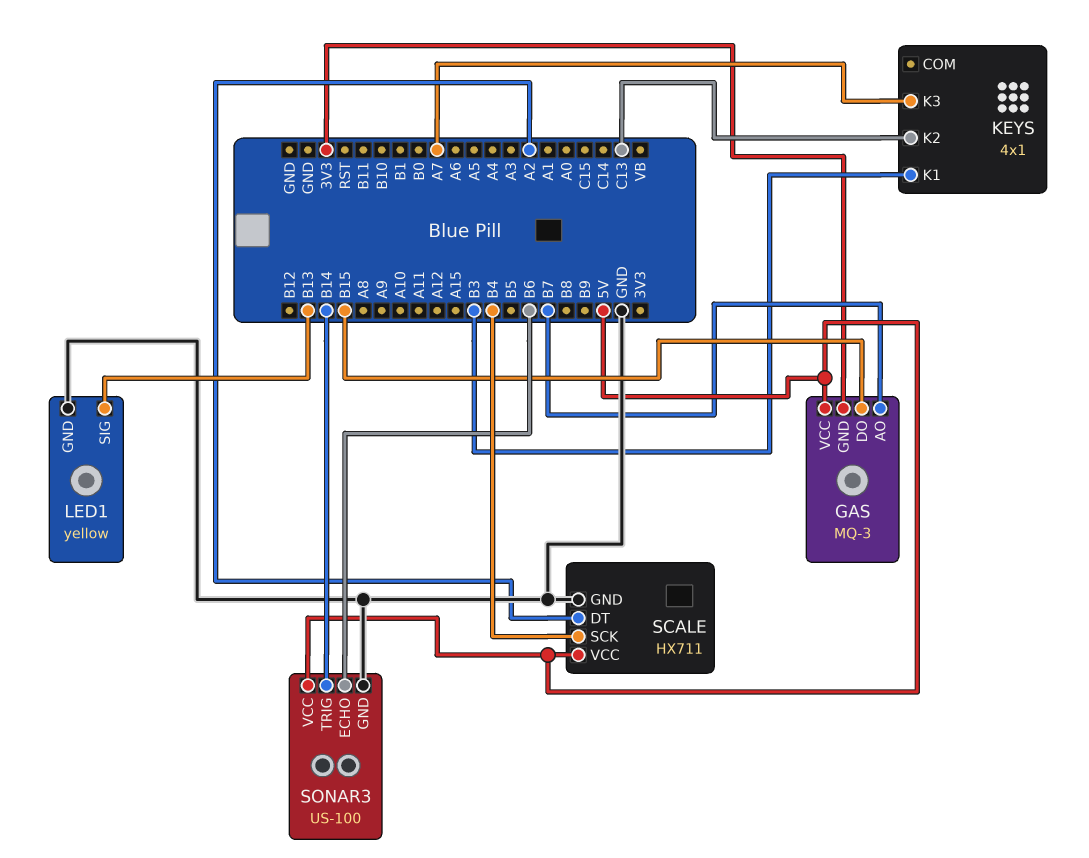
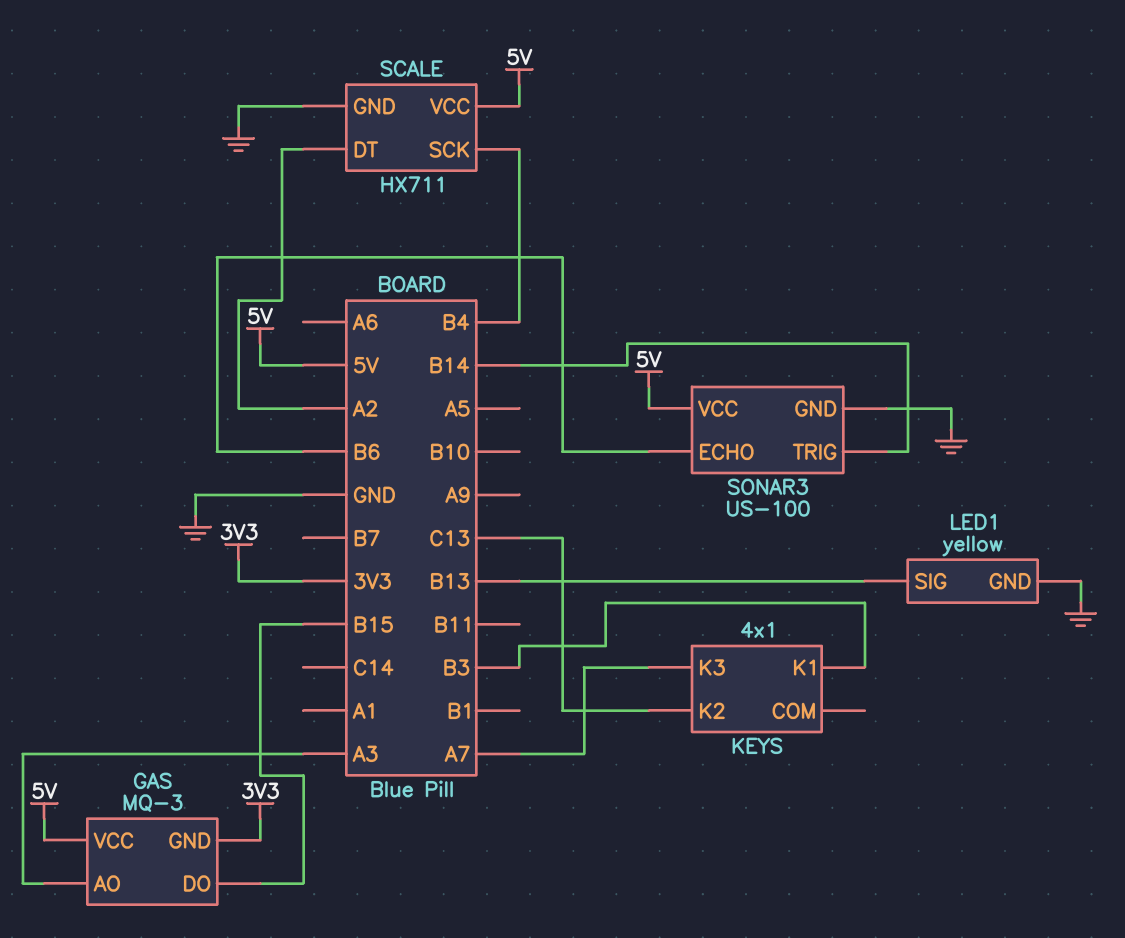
GAS pin AO: B7 -> A3

